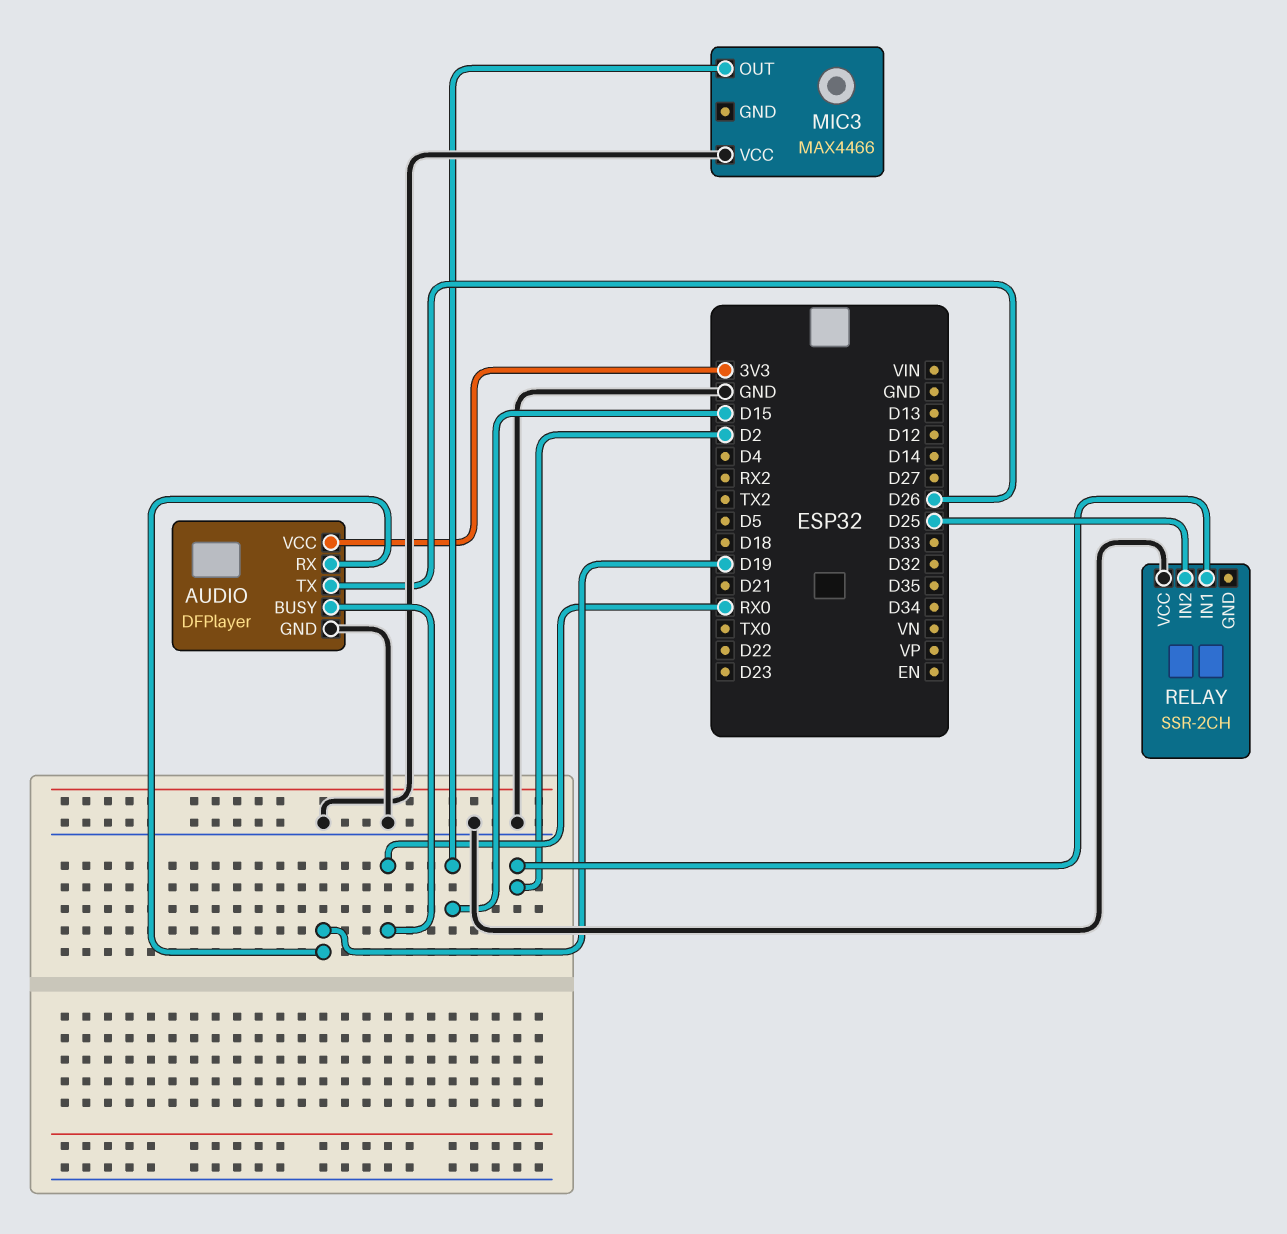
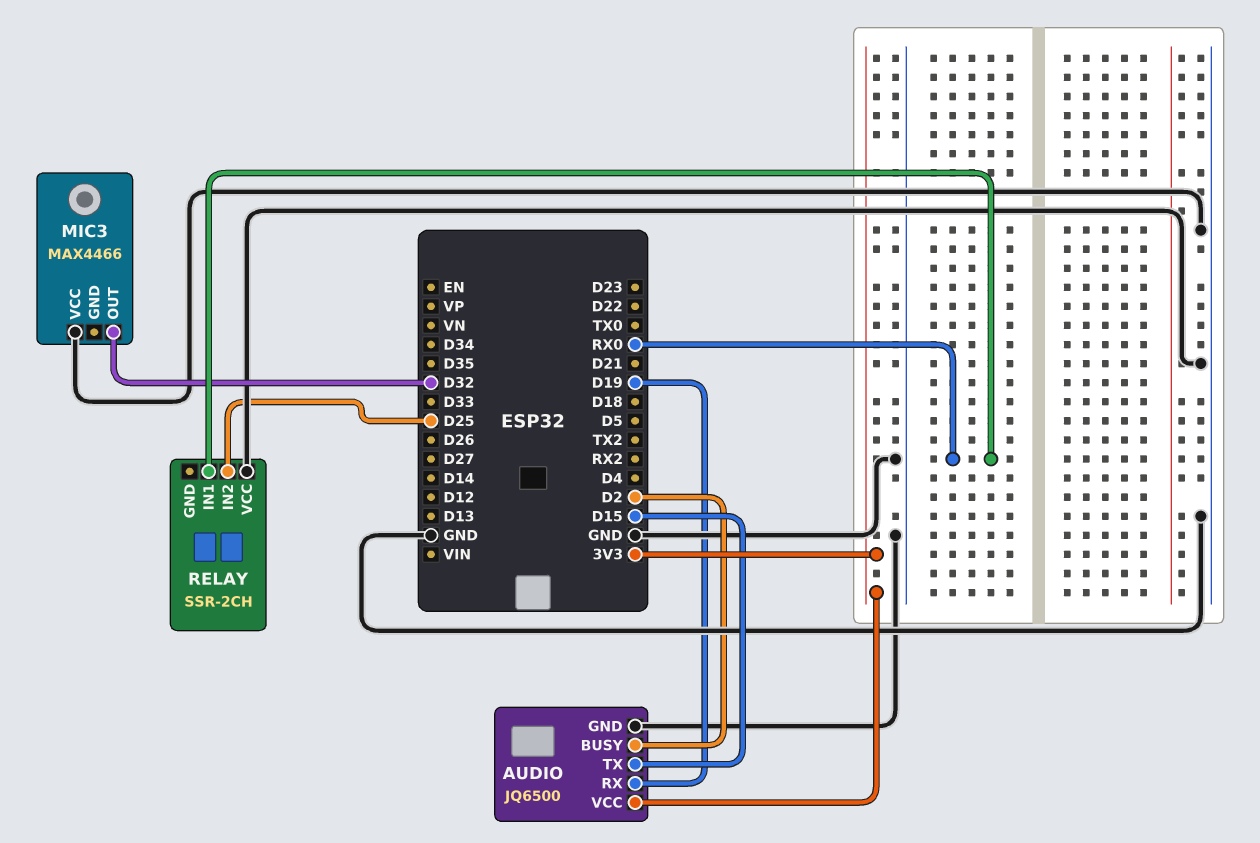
AUDIO: DFPlayer -> JQ6500
AUDIO pin BUSY: RX0 -> D2
AUDIO pin TX: D26 -> D15
MIC3 pin OUT: D15 -> D32
RELAY pin IN1: D2 -> RX0

